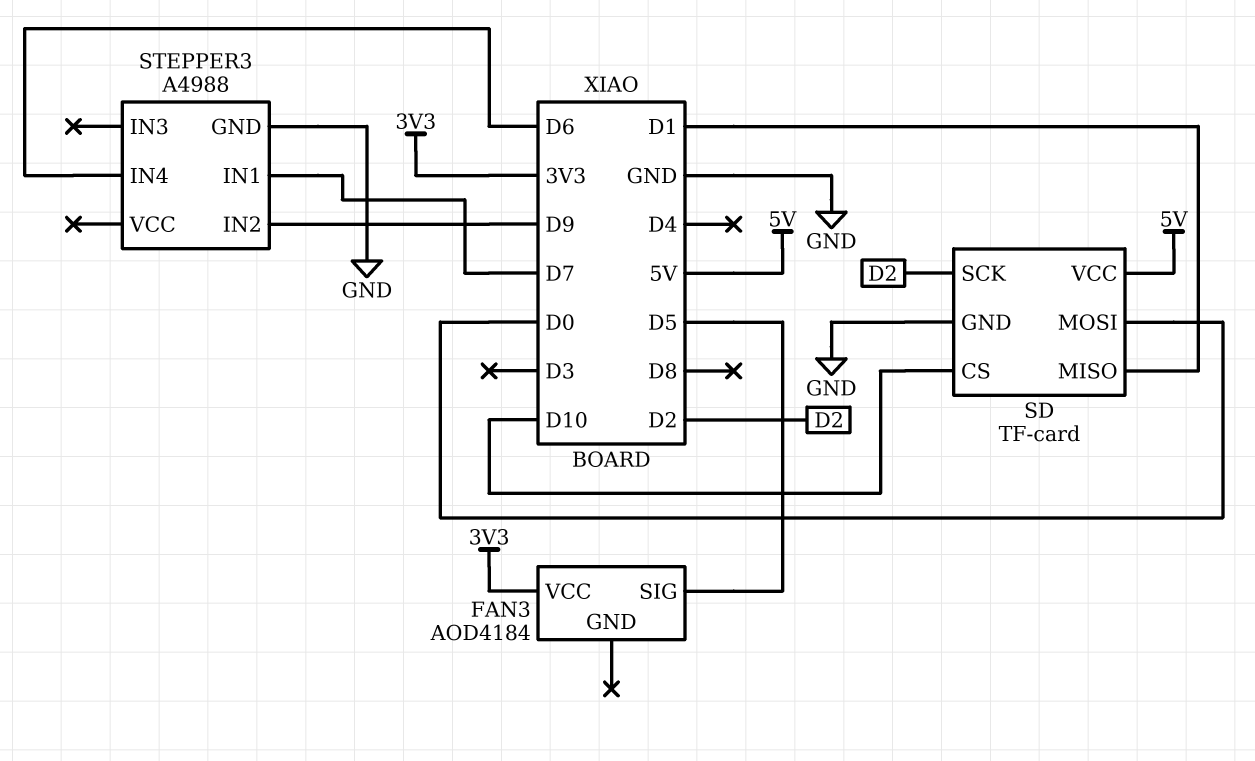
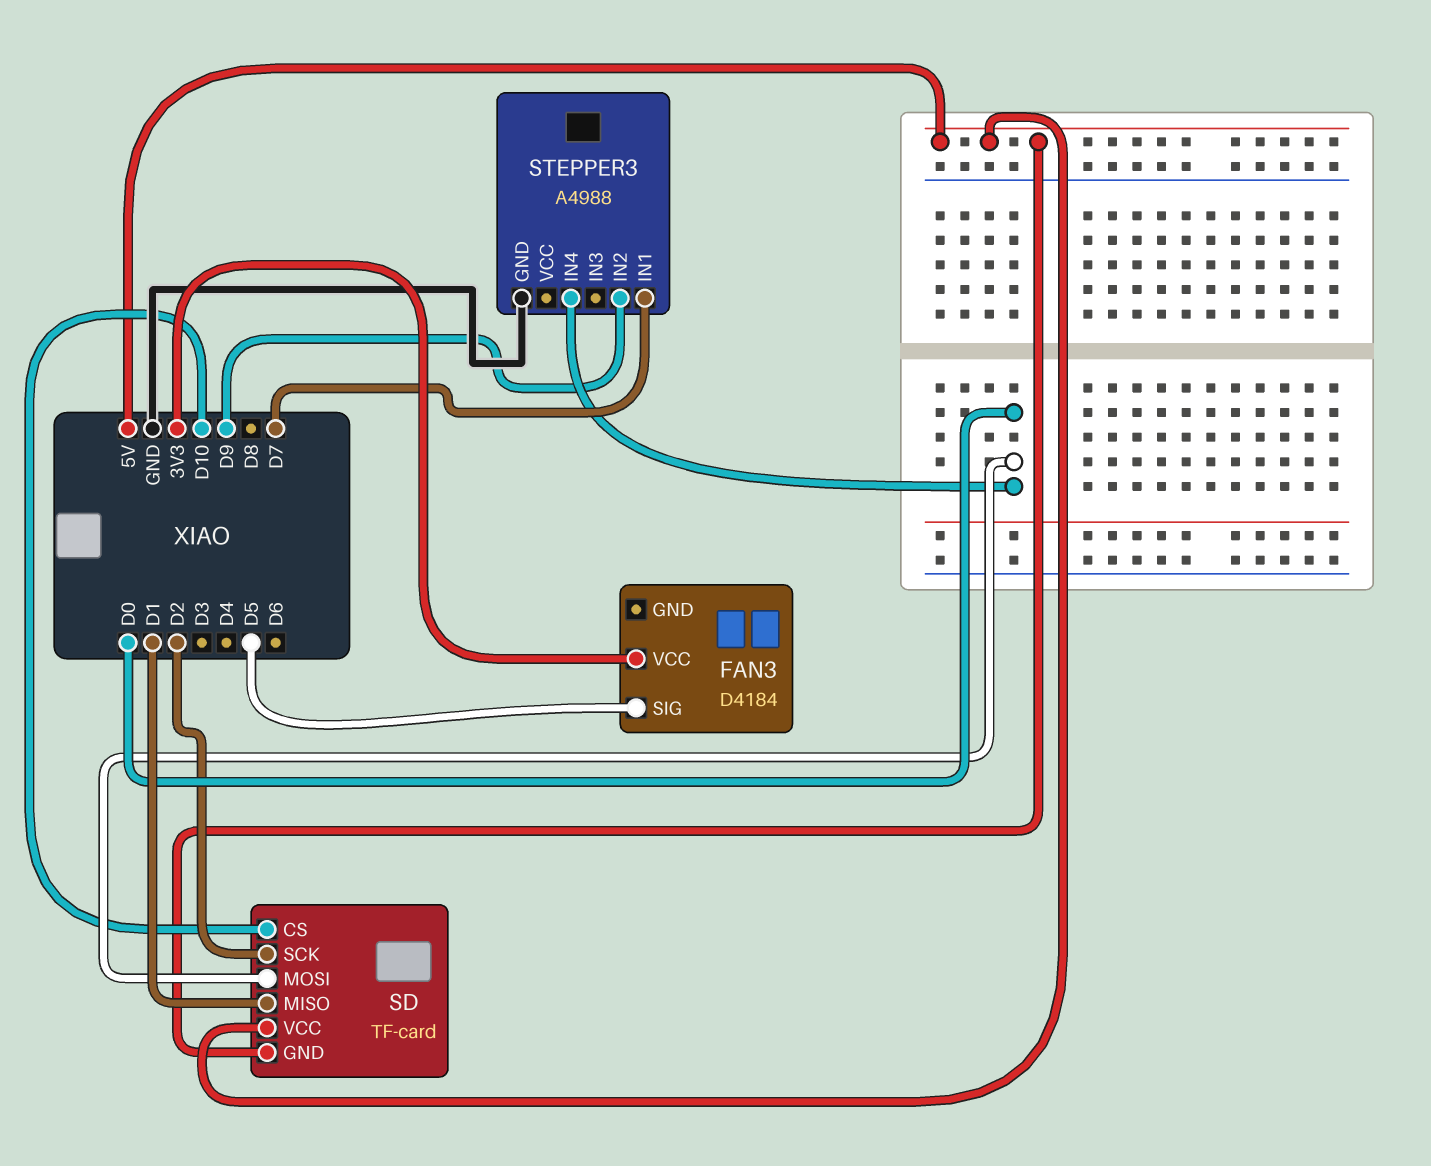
FAN3: AOD4184 -> D4184
SD pin GND: GND -> 5V
STEPPER3 pin IN4: D6 -> D0

